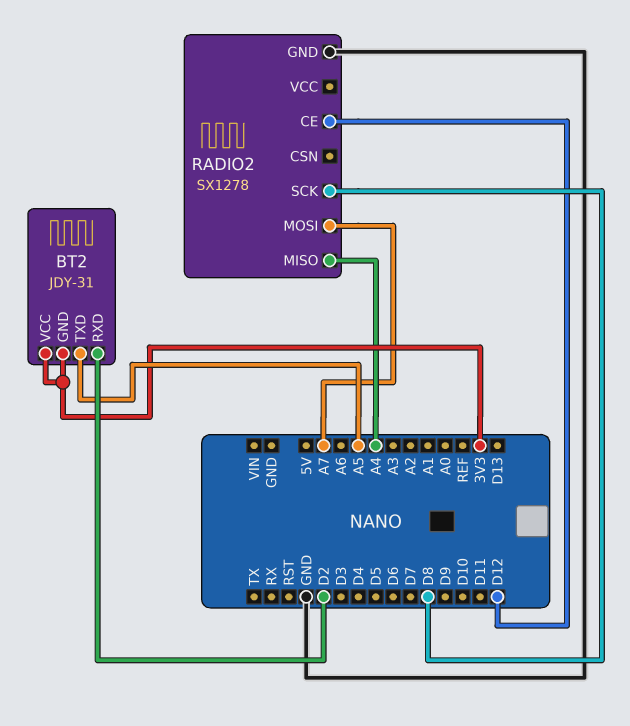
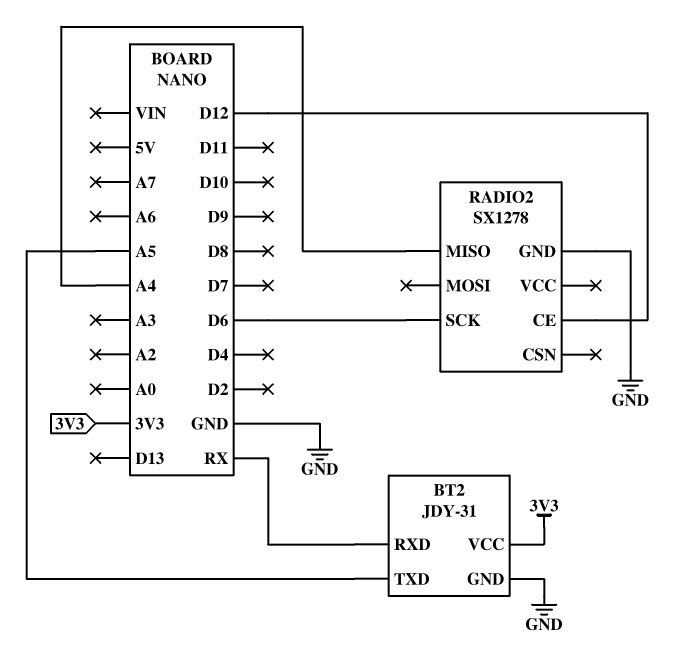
BT2 pin GND: 3V3 -> GND
BT2 pin RXD: D2 -> RX
RADIO2 pin MOSI: A7 -> none
RADIO2 pin SCK: D8 -> D6

